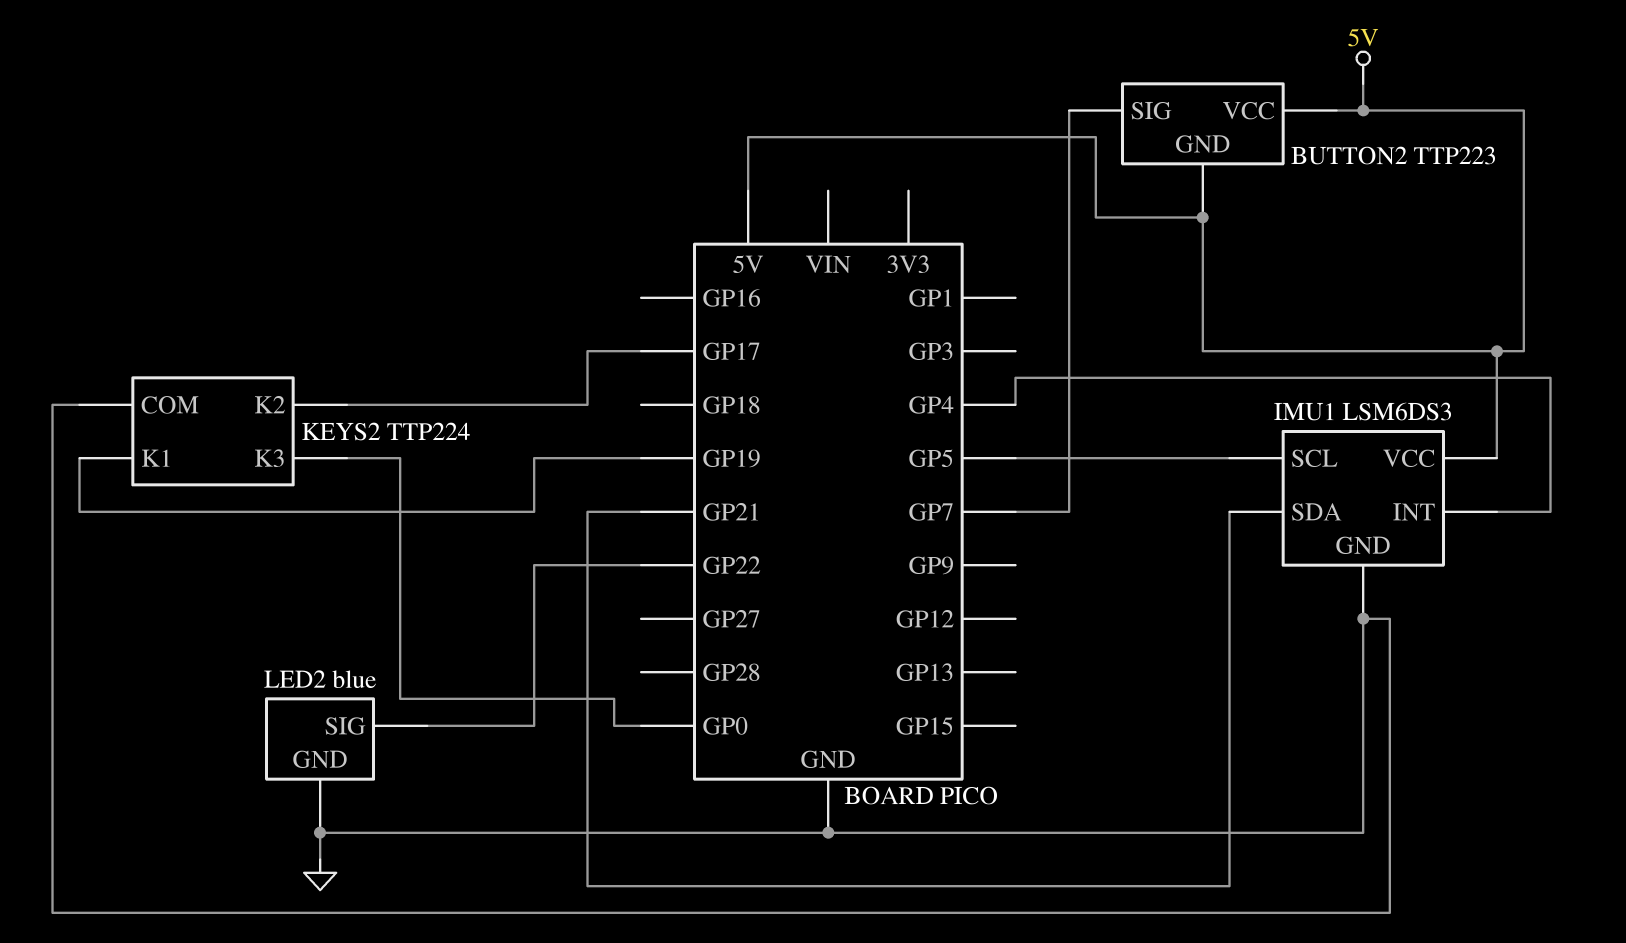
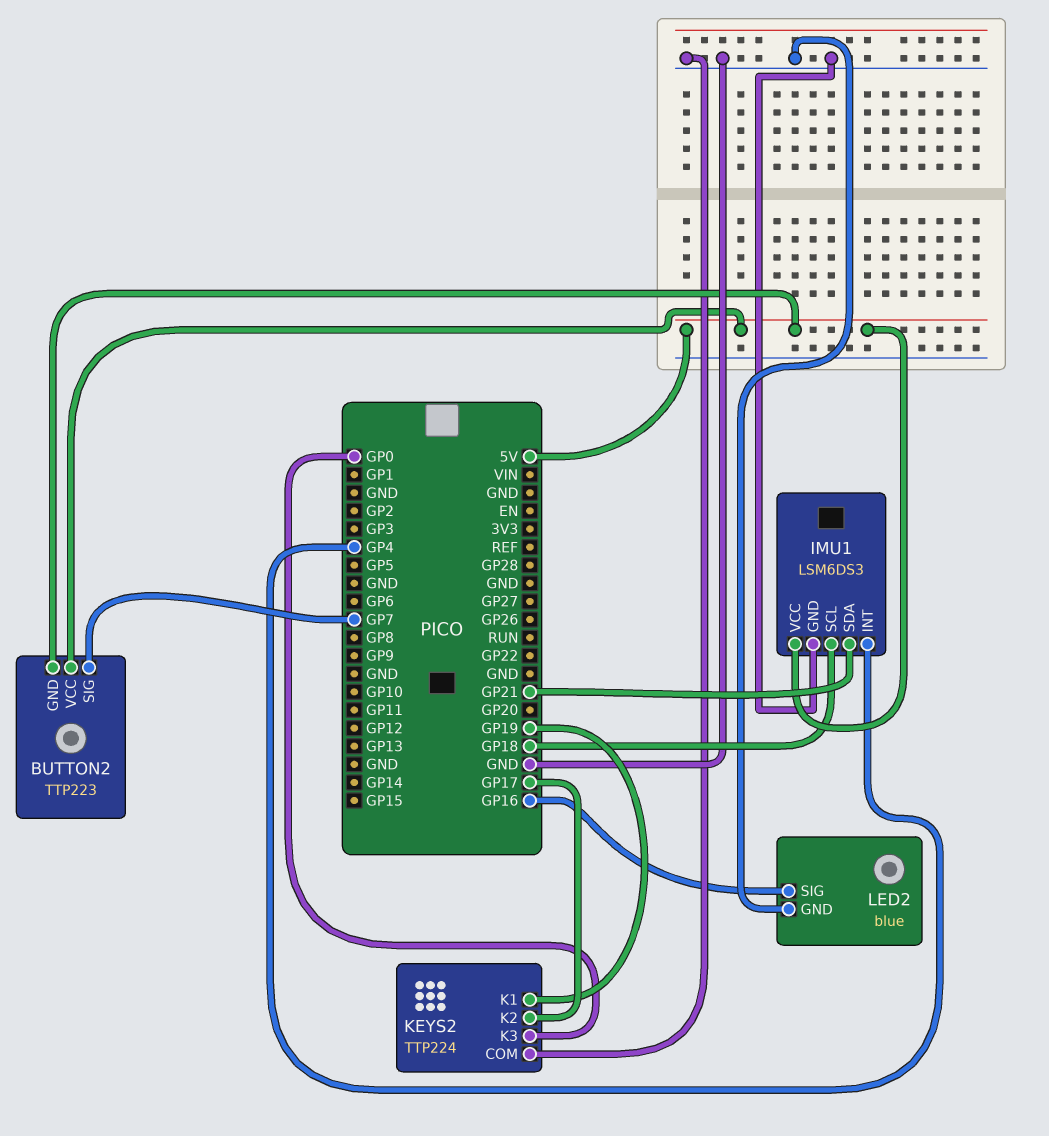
IMU1 pin SCL: GP5 -> GP18
LED2 pin SIG: GP22 -> GP16

